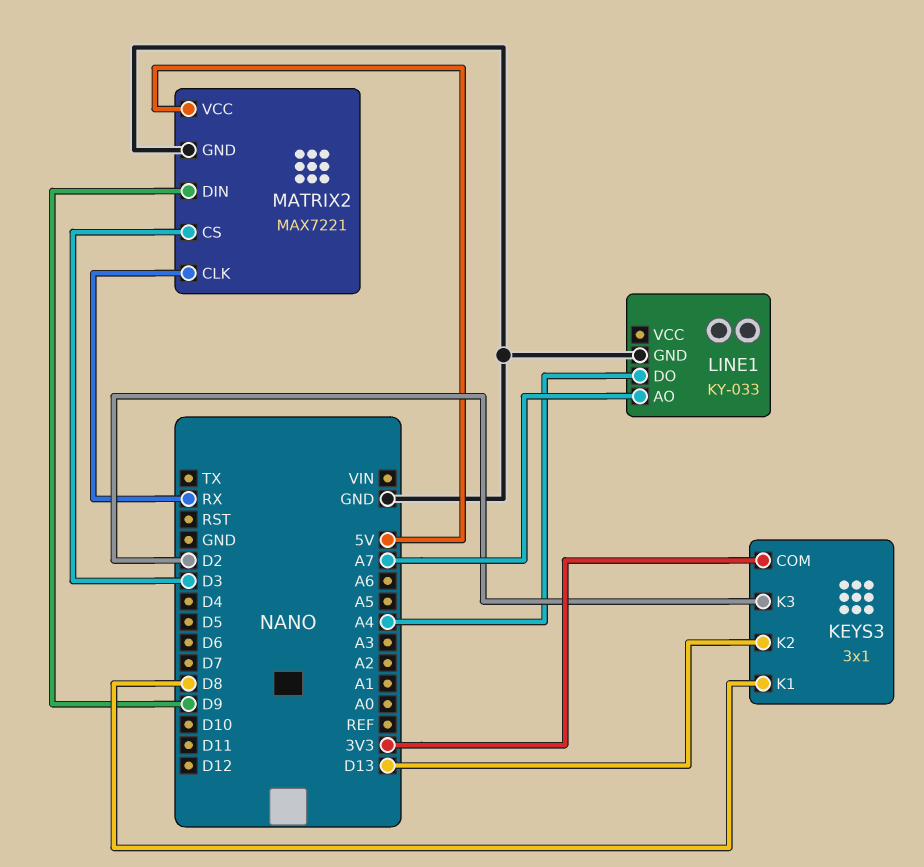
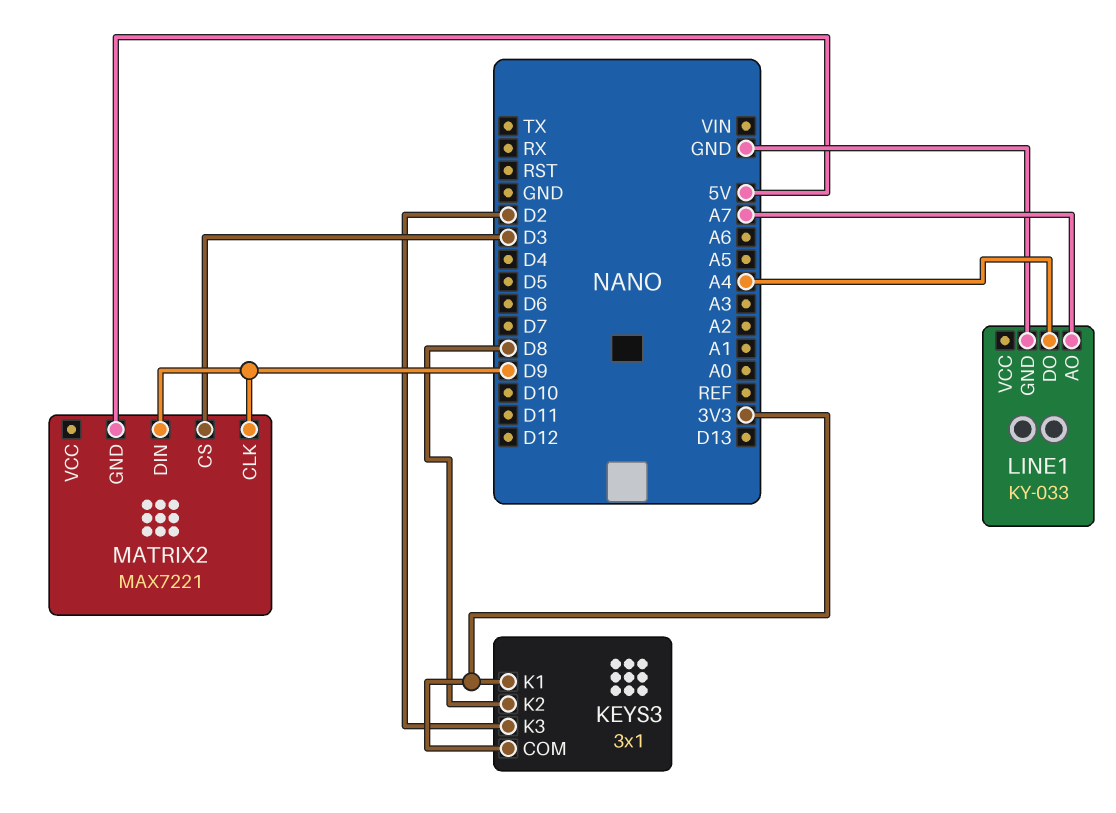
KEYS3 pin K1: D8 -> 3V3
KEYS3 pin K2: D13 -> D8
MATRIX2 pin CLK: RX -> D9
MATRIX2 pin GND: GND -> 5V
MATRIX2 pin VCC: 5V -> none

